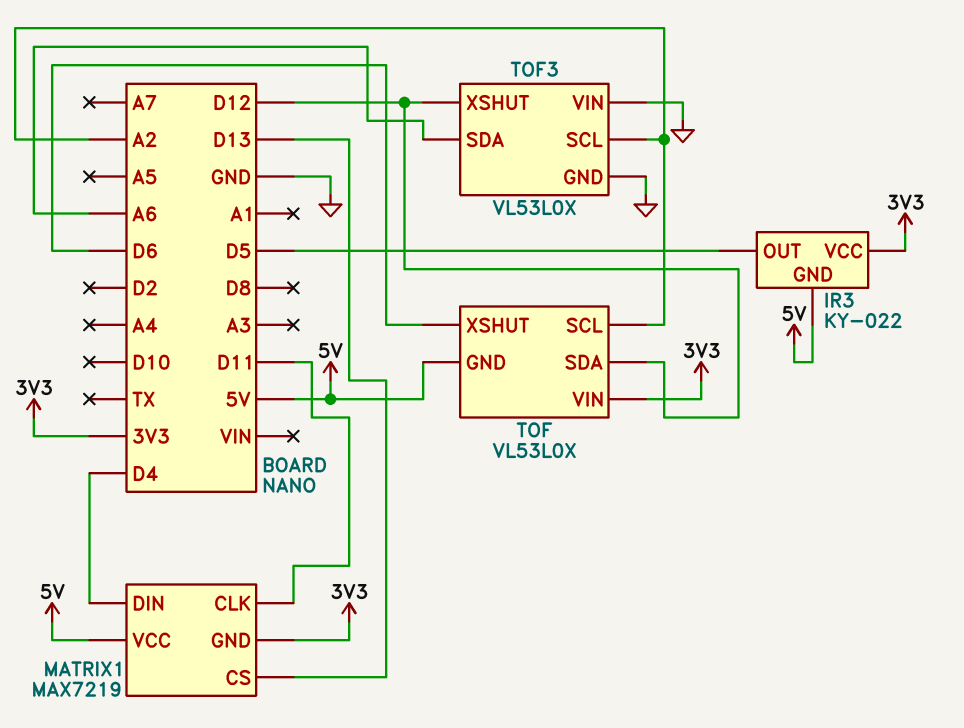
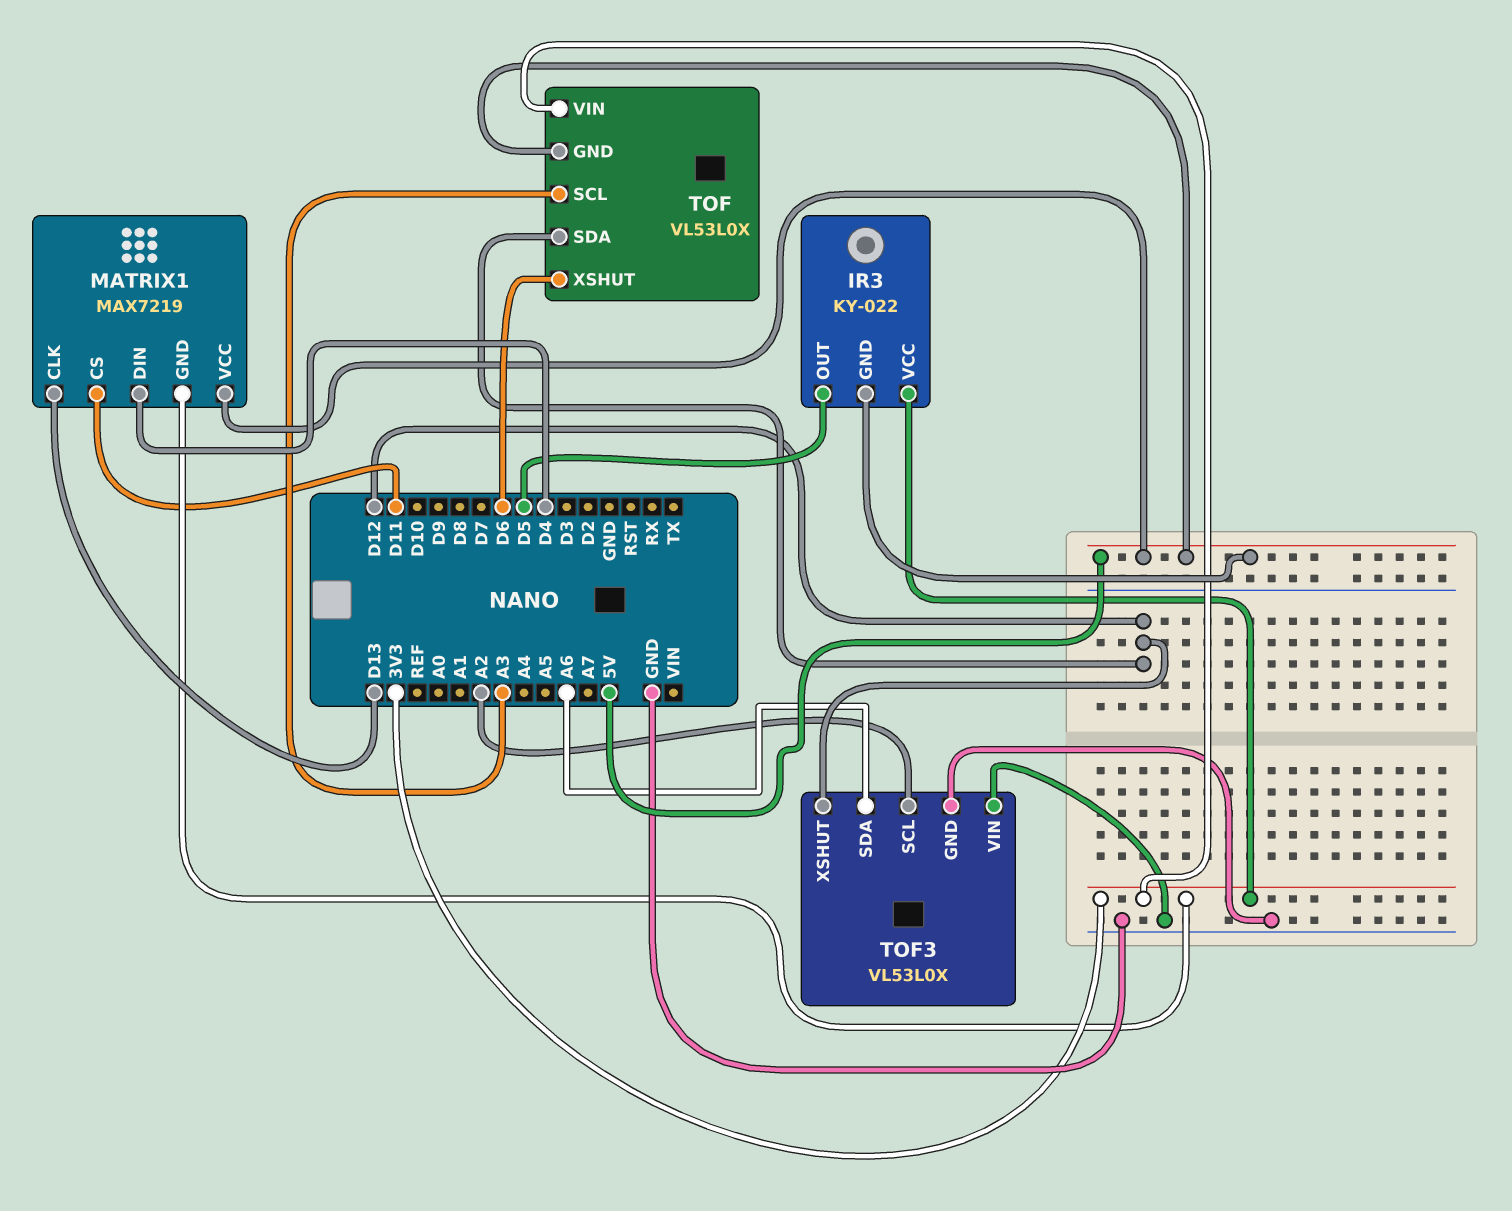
MATRIX1 pin CLK: D11 -> D13
MATRIX1 pin CS: D13 -> D11
TOF pin SCL: A2 -> A3

